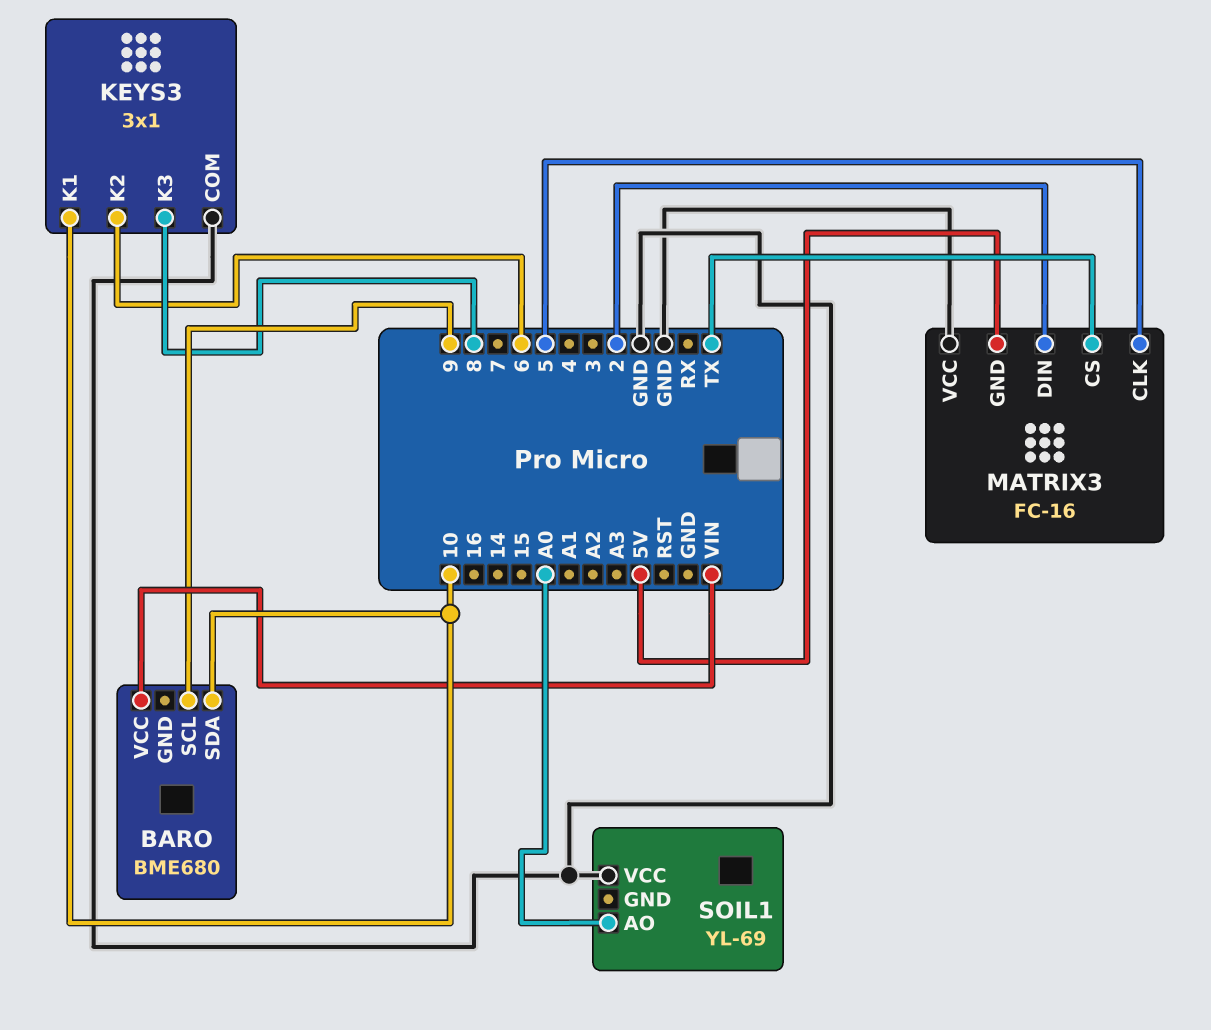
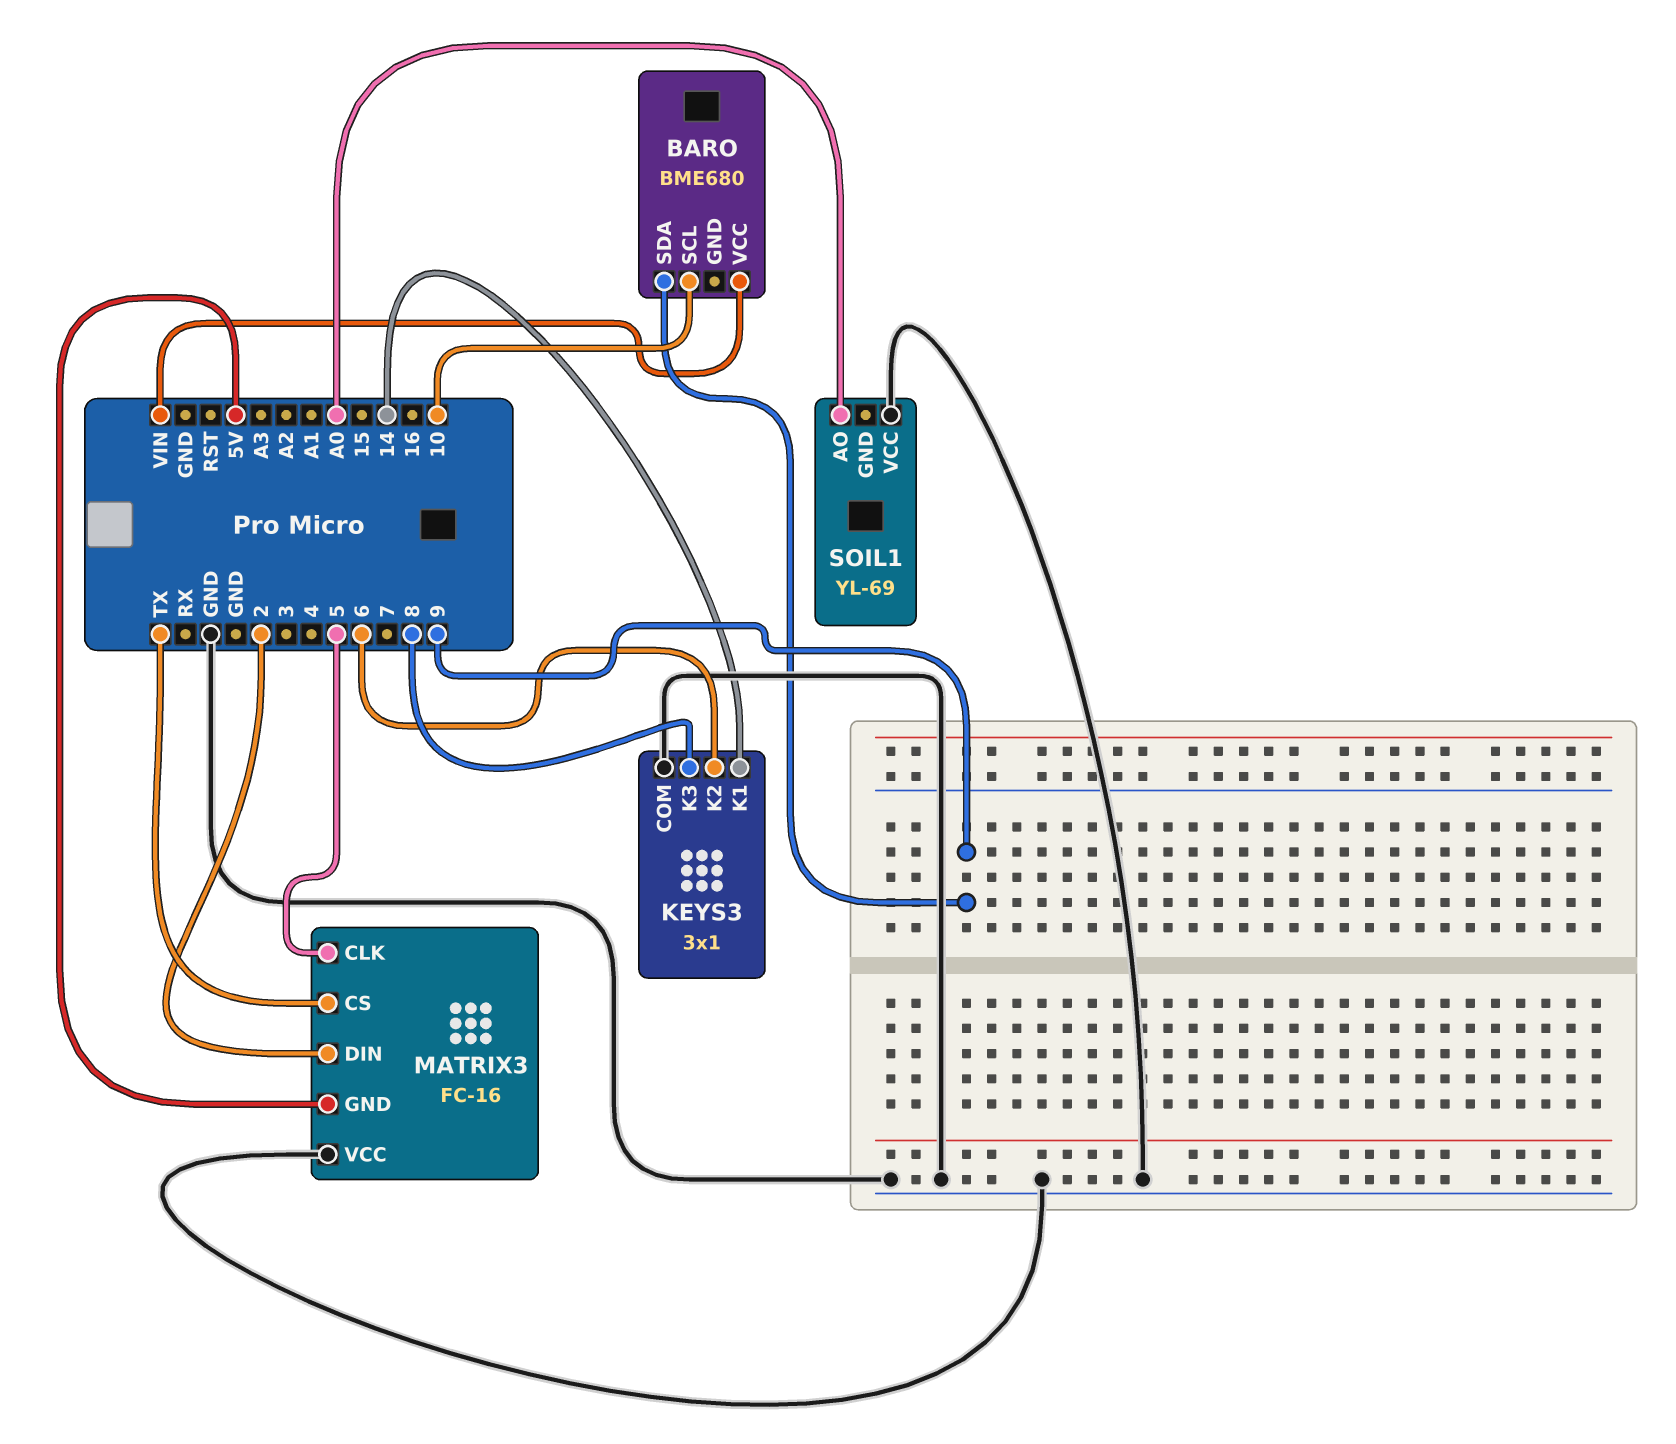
BARO pin SCL: 9 -> 10
BARO pin SDA: 10 -> 9
KEYS3 pin K1: 10 -> 14

